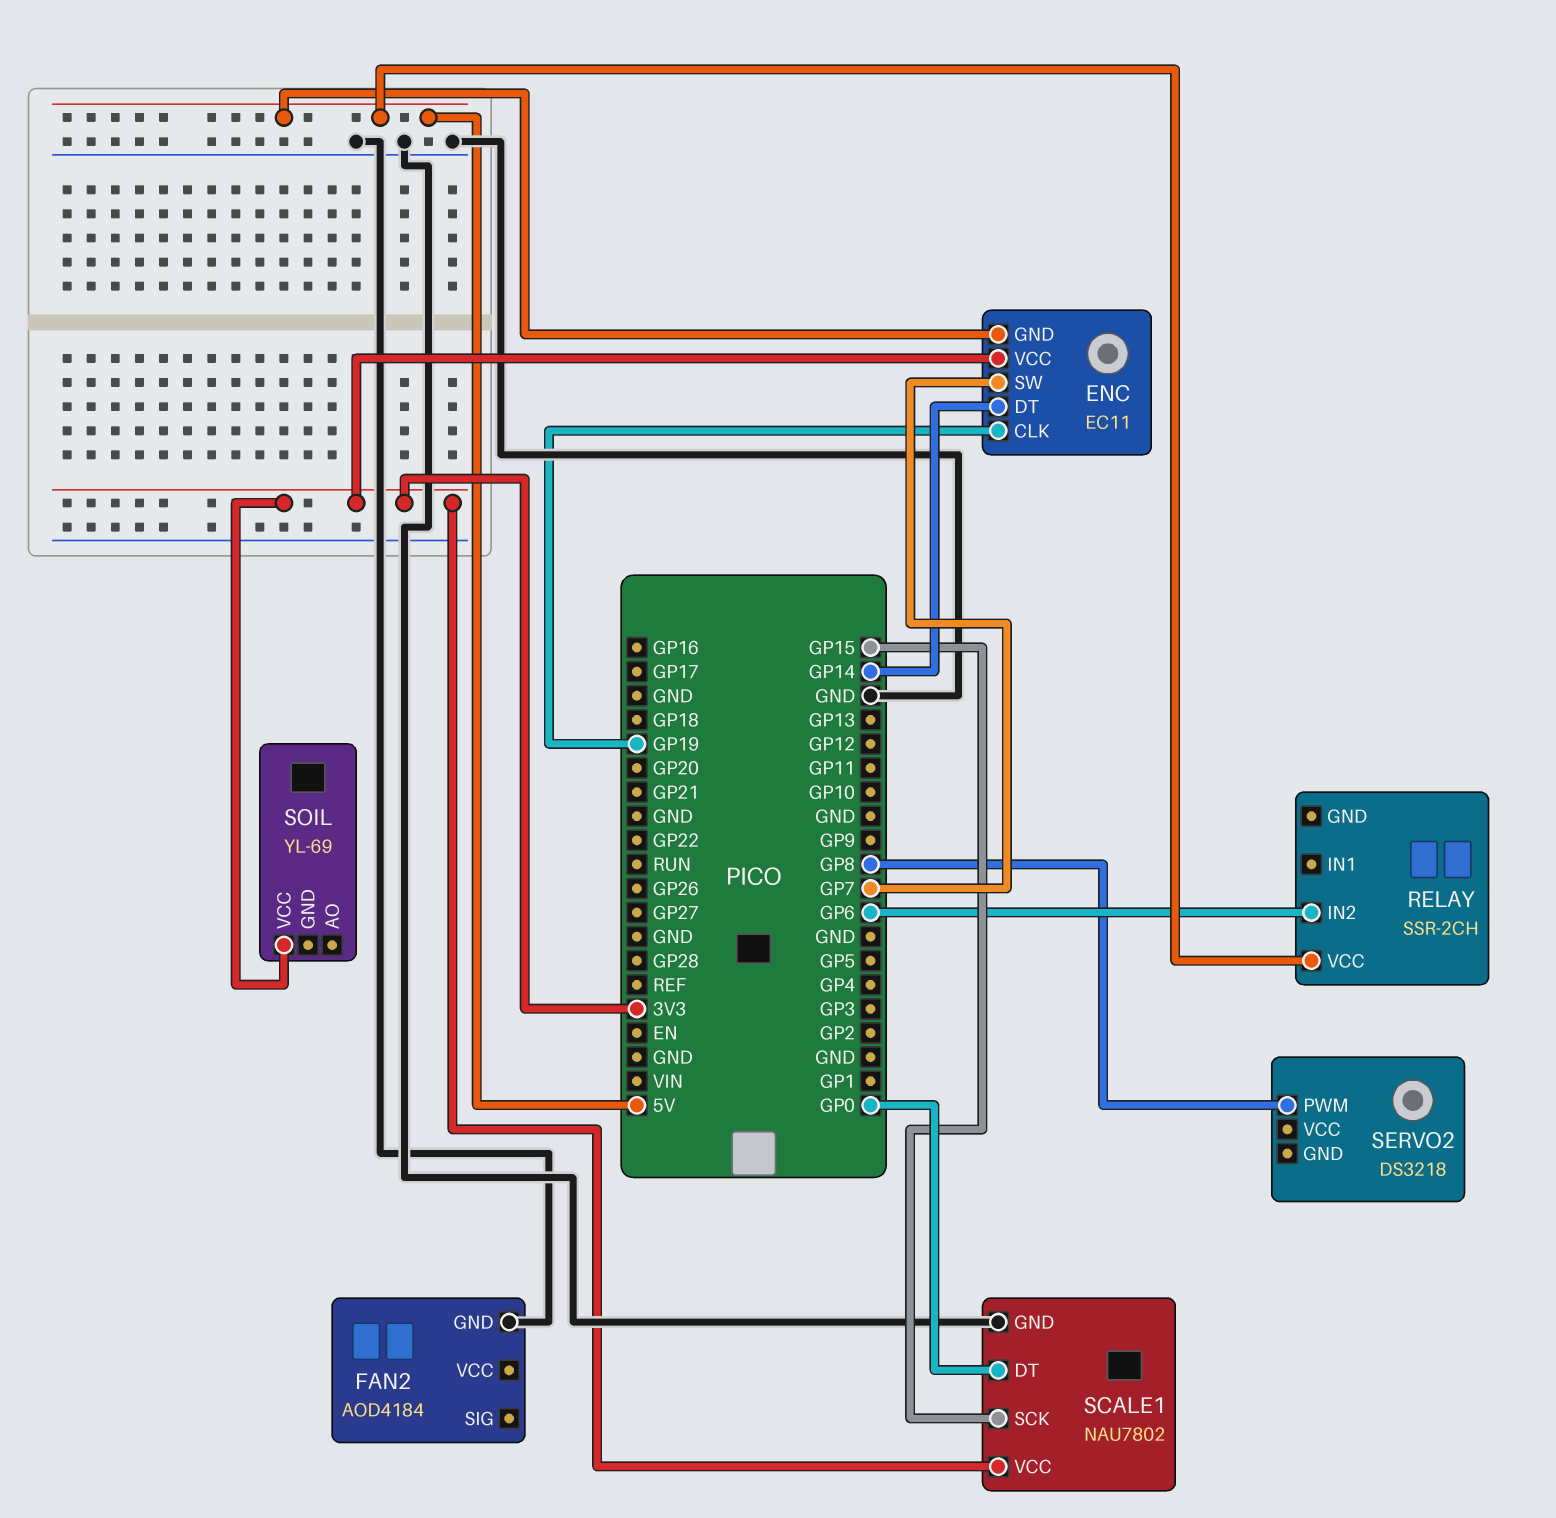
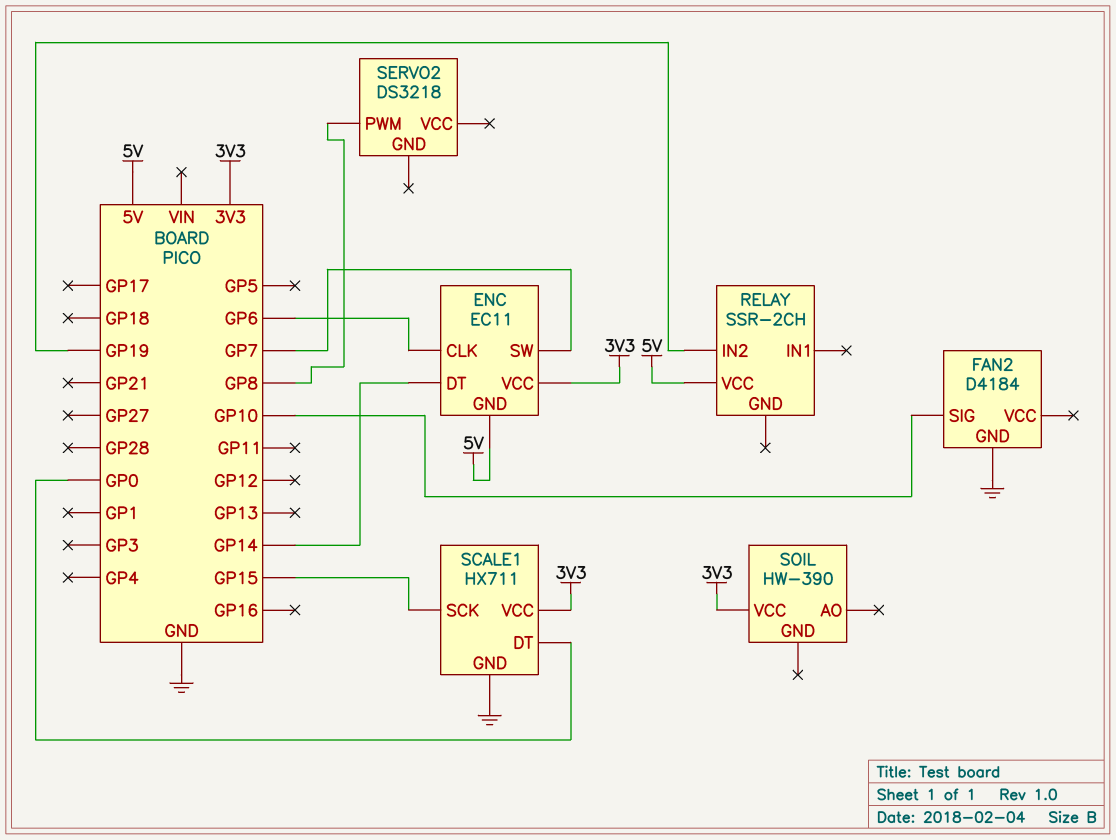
ENC pin CLK: GP19 -> GP6
FAN2: AOD4184 -> D4184
FAN2 pin SIG: none -> GP10
RELAY pin IN2: GP6 -> GP19
SCALE1: NAU7802 -> HX711
SOIL: YL-69 -> HW-390

